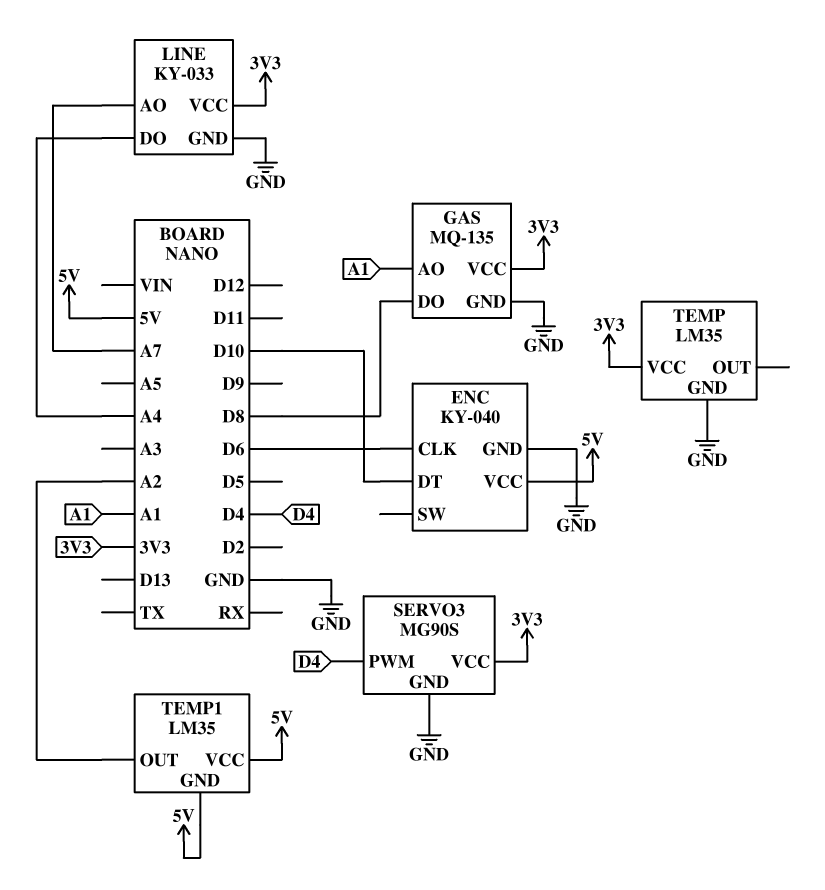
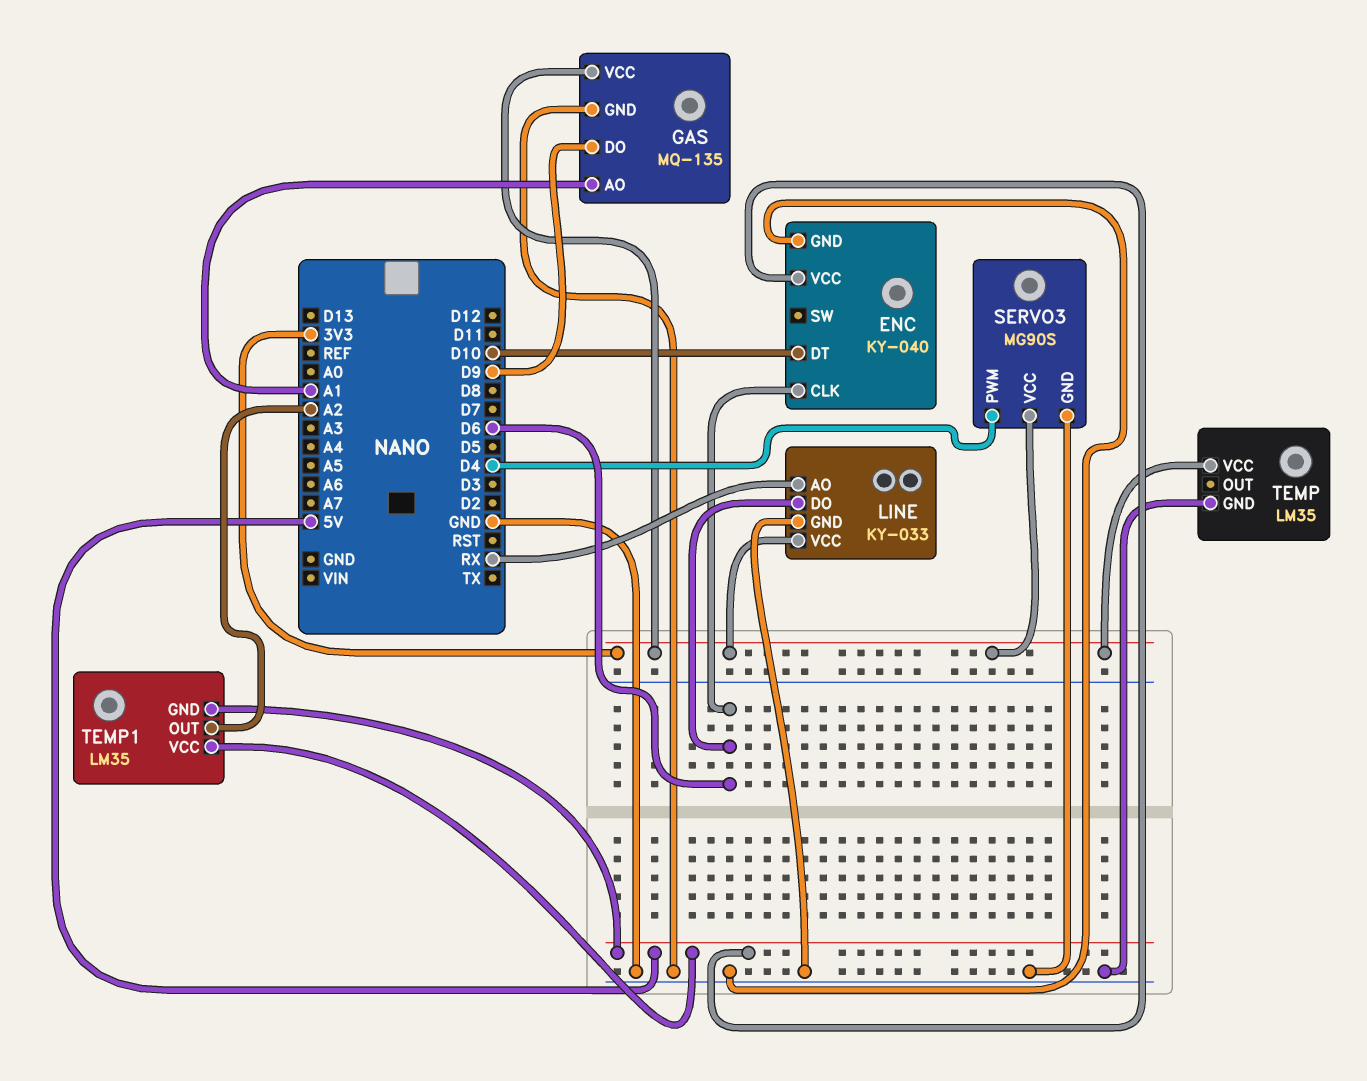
GAS pin DO: D8 -> D9
LINE pin AO: A7 -> RX
LINE pin DO: A4 -> D6

